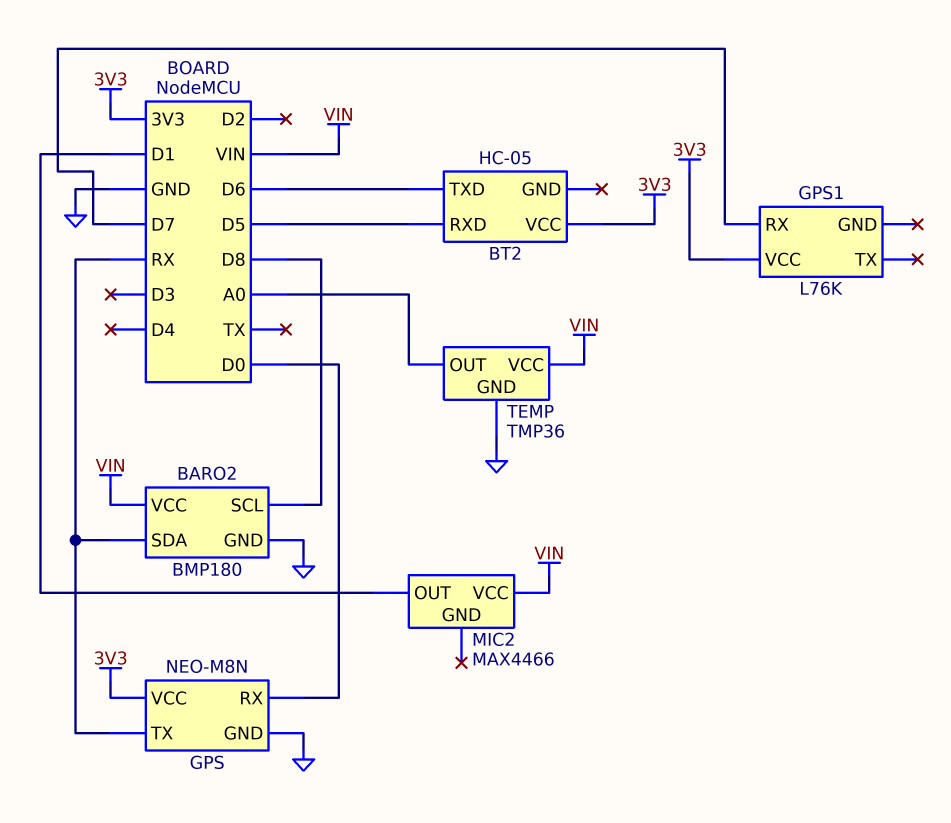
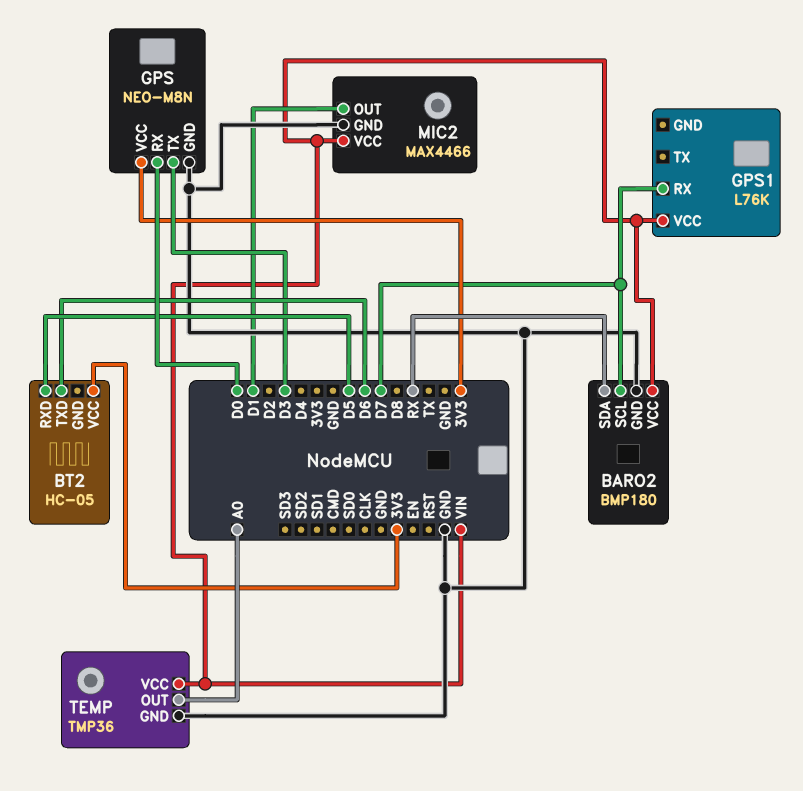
BARO2 pin SCL: D8 -> D7
GPS pin TX: RX -> D3
GPS1 pin VCC: 3V3 -> VIN
MIC2 pin GND: none -> GND

